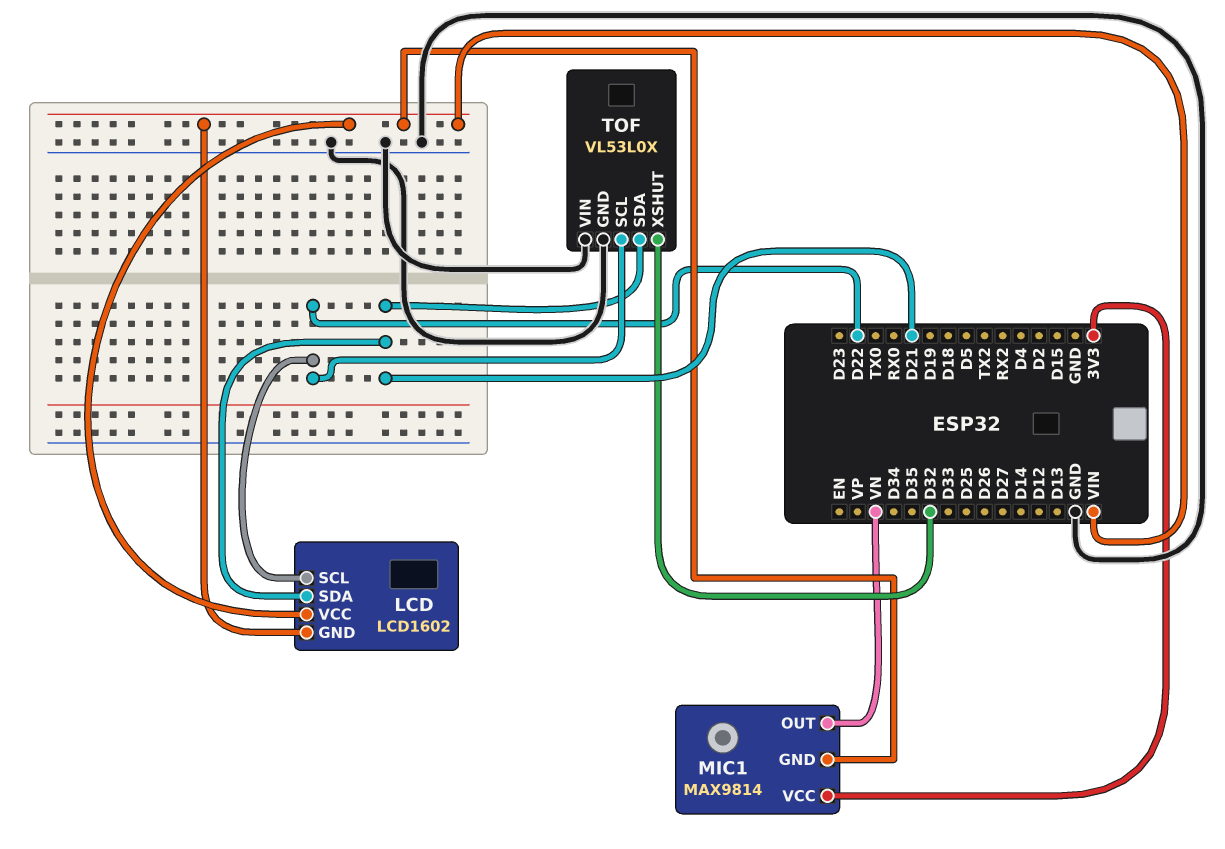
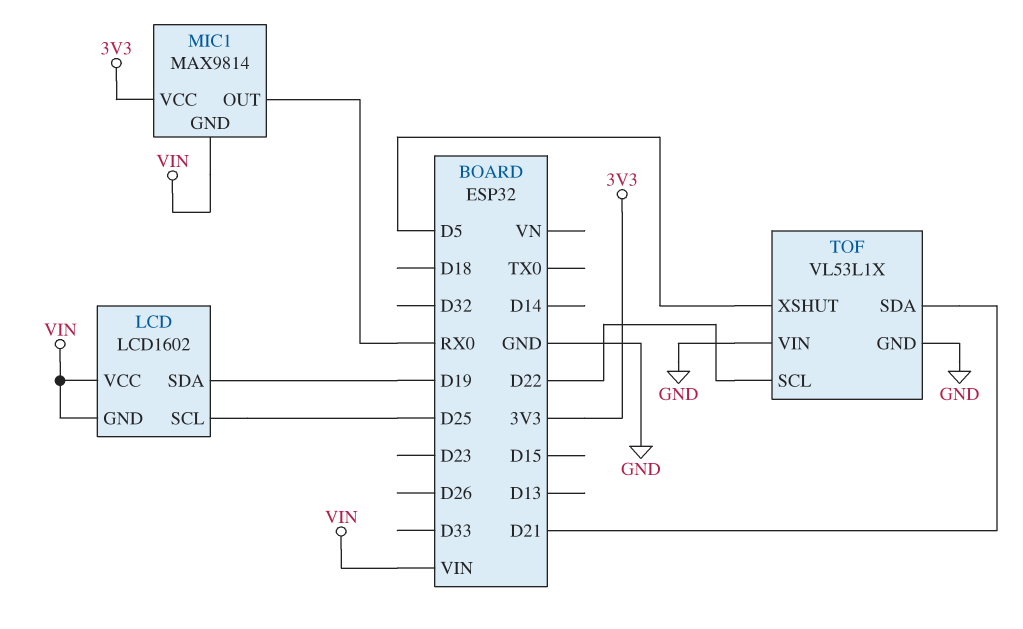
LCD pin SCL: D22 -> D25
LCD pin SDA: D21 -> D19
MIC1 pin OUT: VN -> RX0
TOF: VL53L0X -> VL53L1X
TOF pin XSHUT: D32 -> D5

